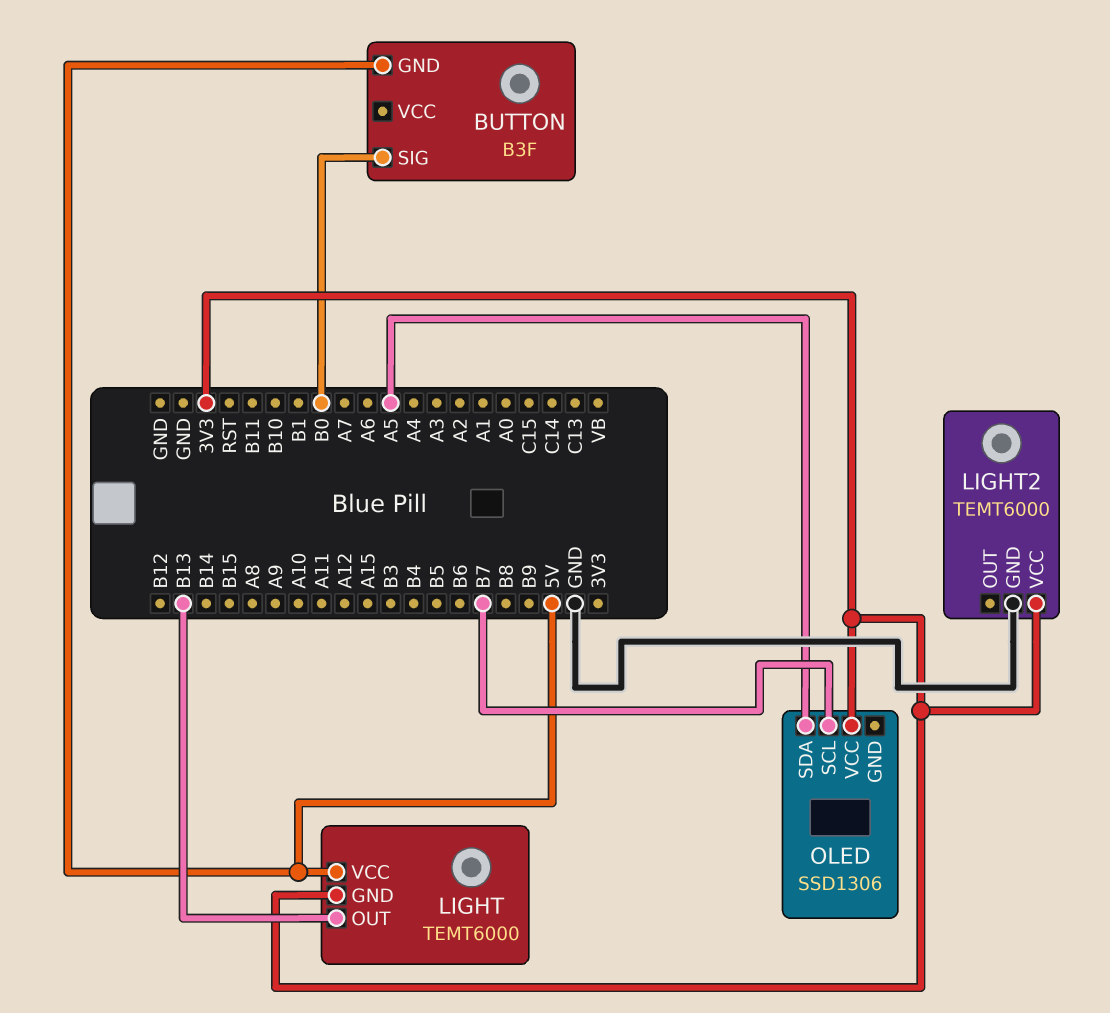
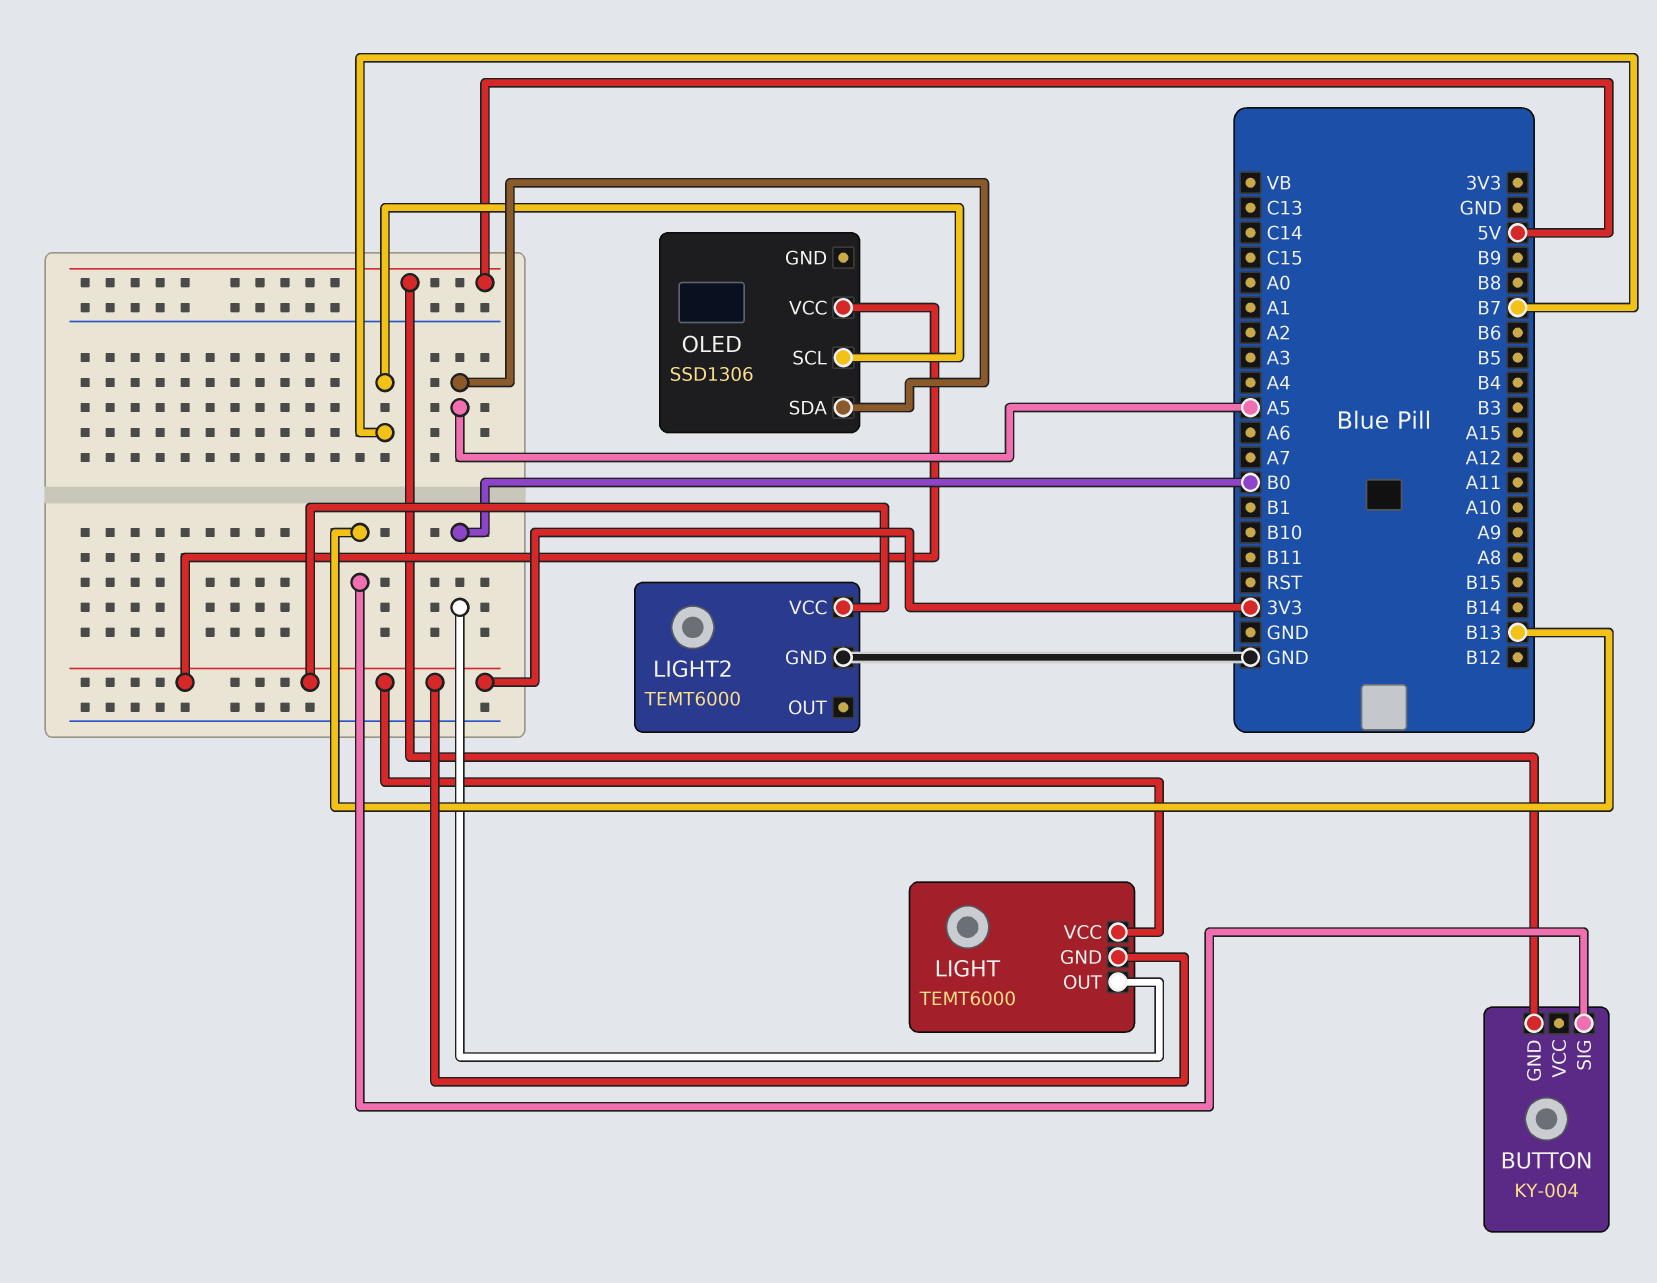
BUTTON: B3F -> KY-004
BUTTON pin SIG: B0 -> B13
LIGHT pin OUT: B13 -> B0
LIGHT pin VCC: 5V -> 3V3

